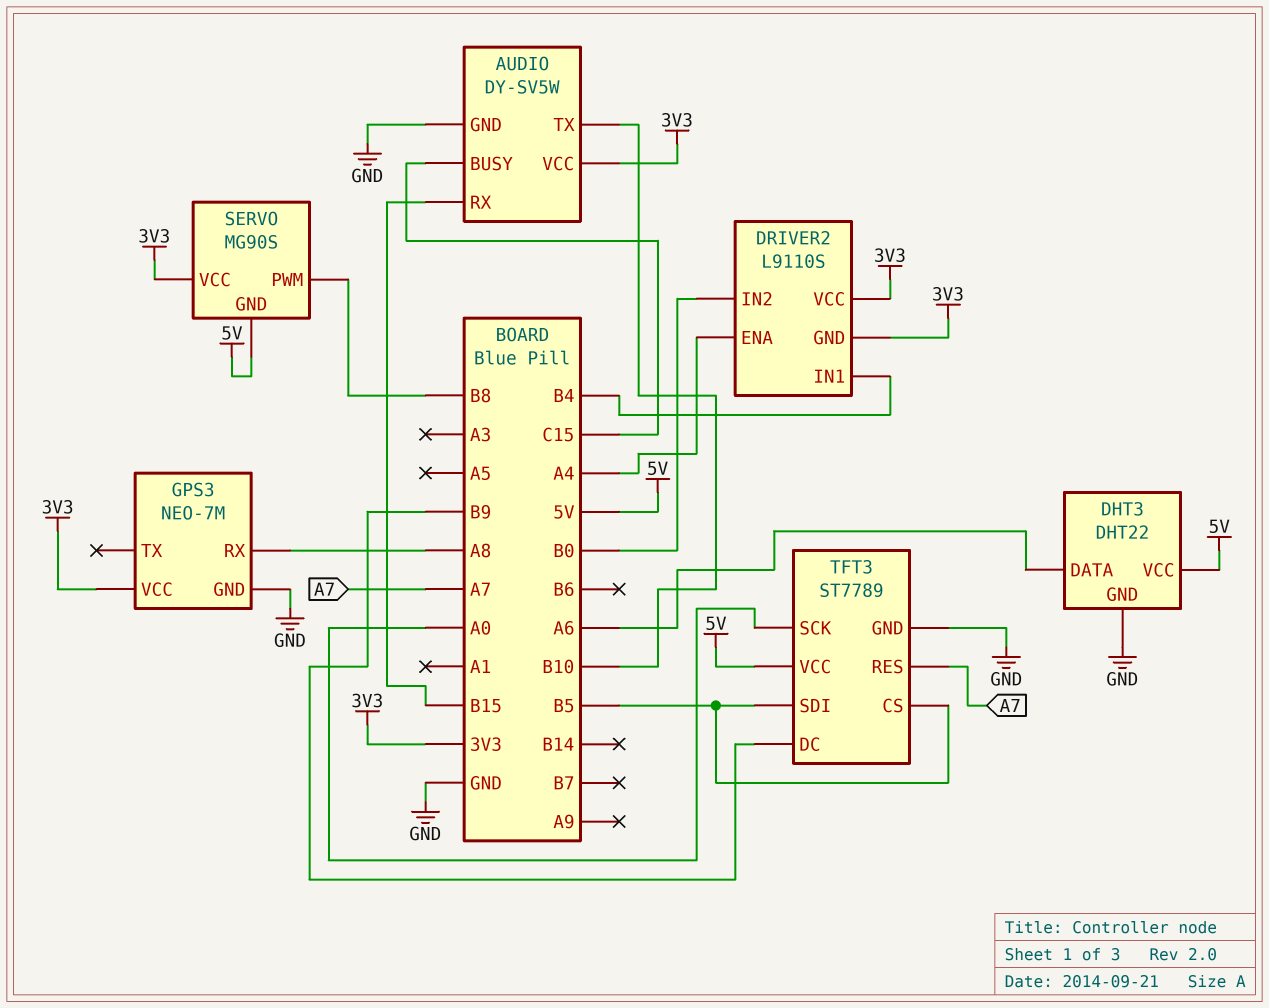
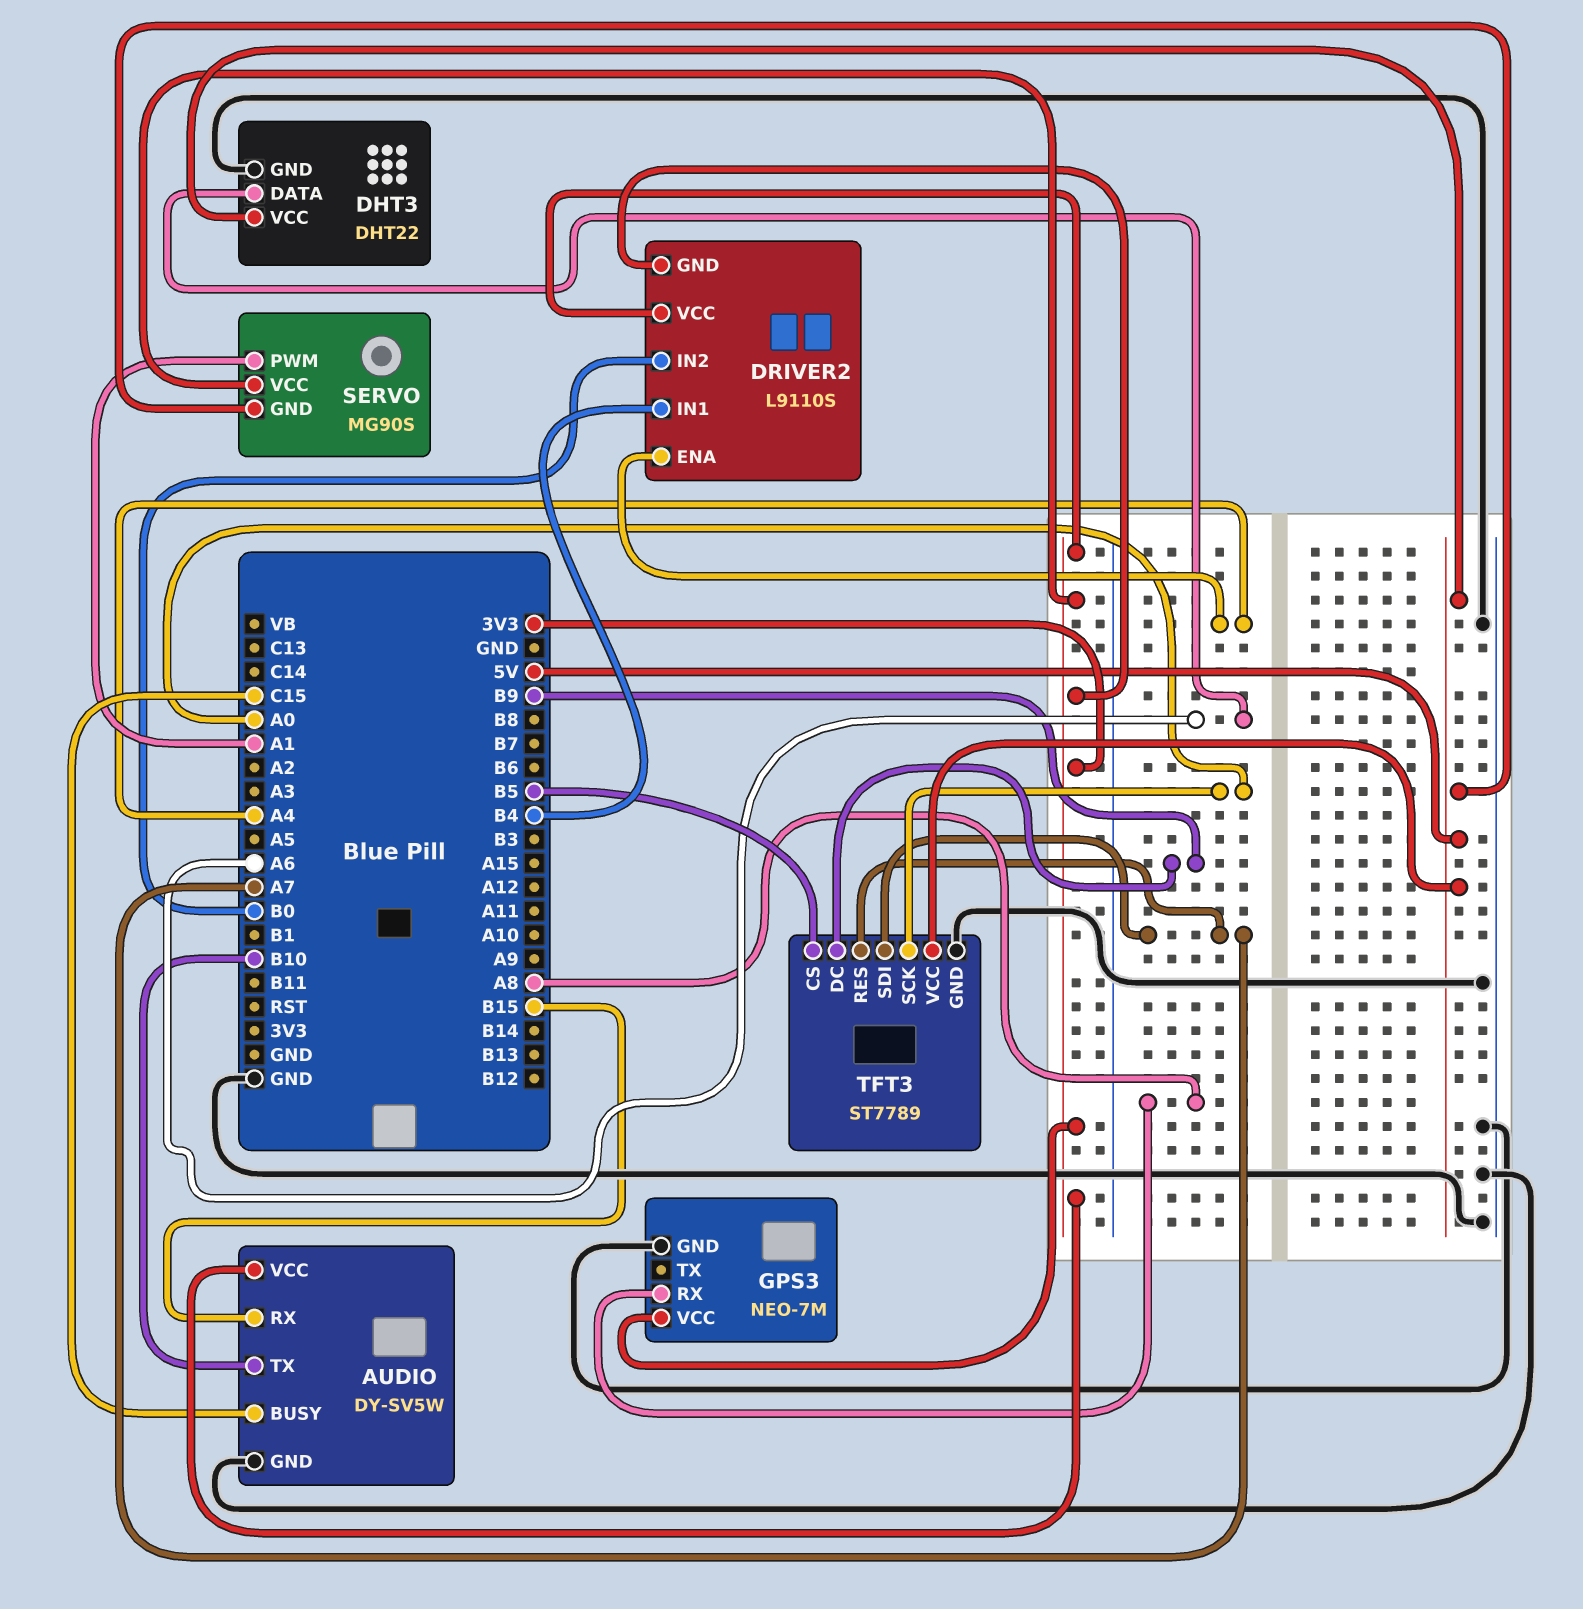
SERVO pin PWM: B8 -> A1
TFT3 pin SDI: B5 -> A7

